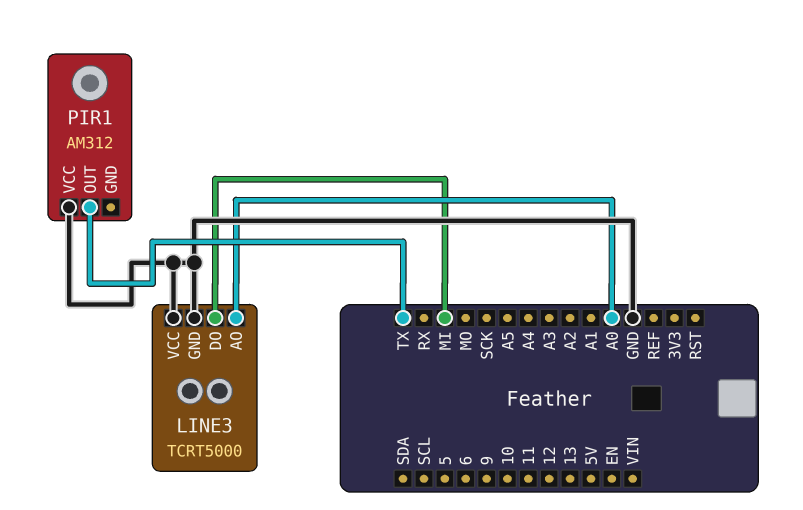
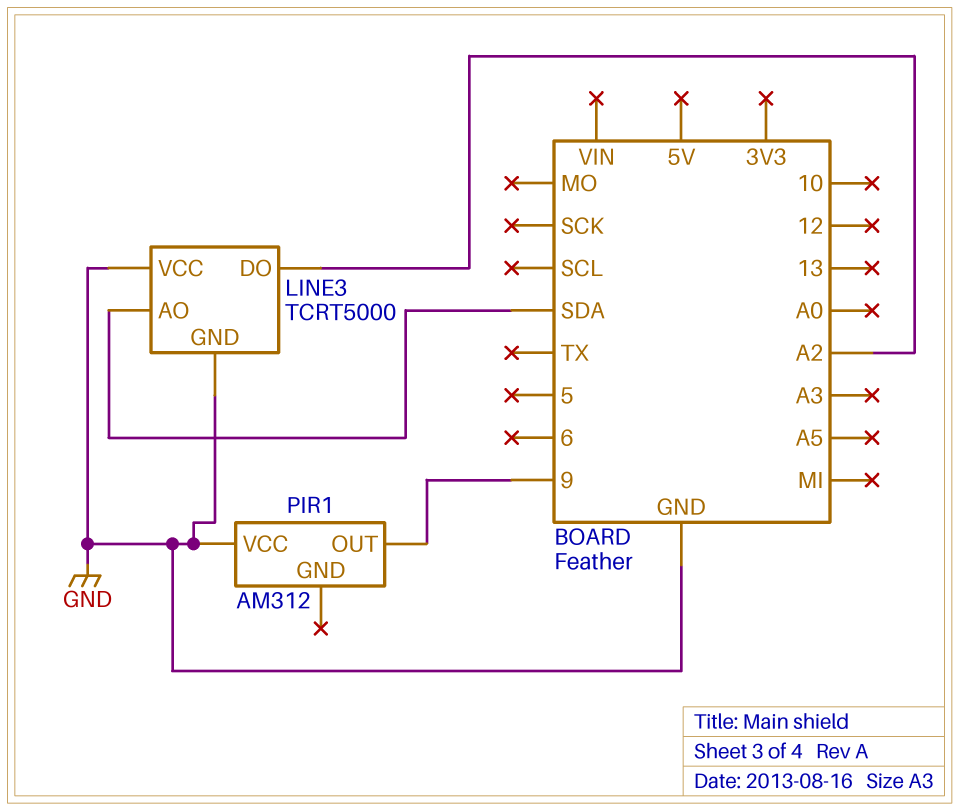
LINE3 pin AO: A0 -> SDA
LINE3 pin DO: MI -> A2
PIR1 pin OUT: TX -> 9

